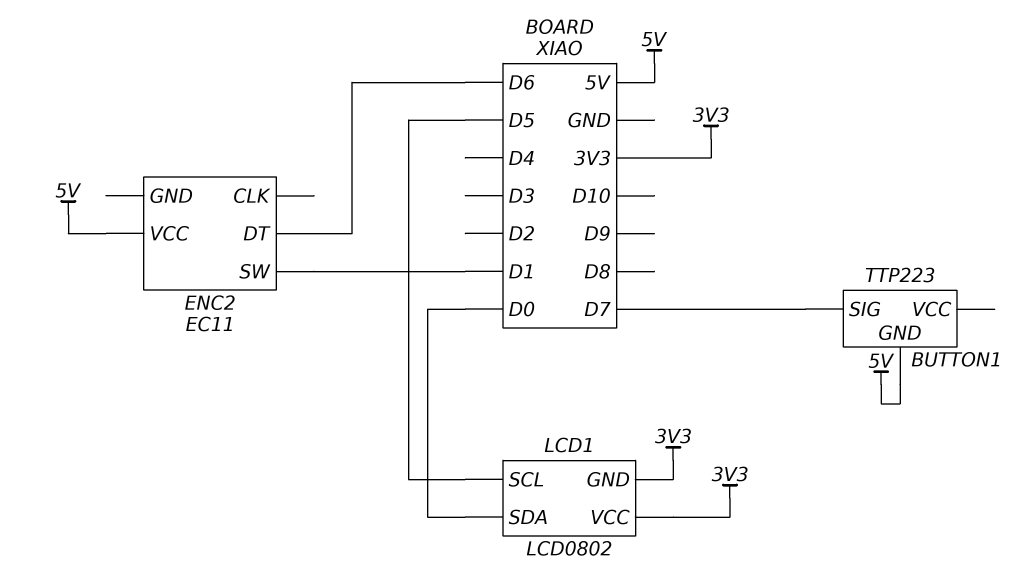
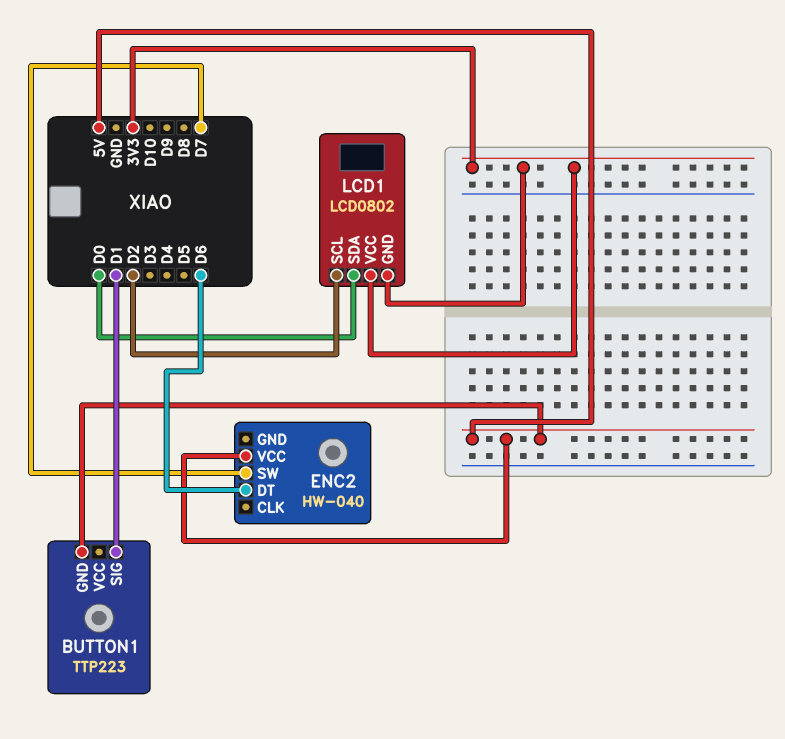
BUTTON1 pin SIG: D7 -> D1
ENC2: EC11 -> HW-040
ENC2 pin SW: D1 -> D7
LCD1 pin SCL: D5 -> D2

